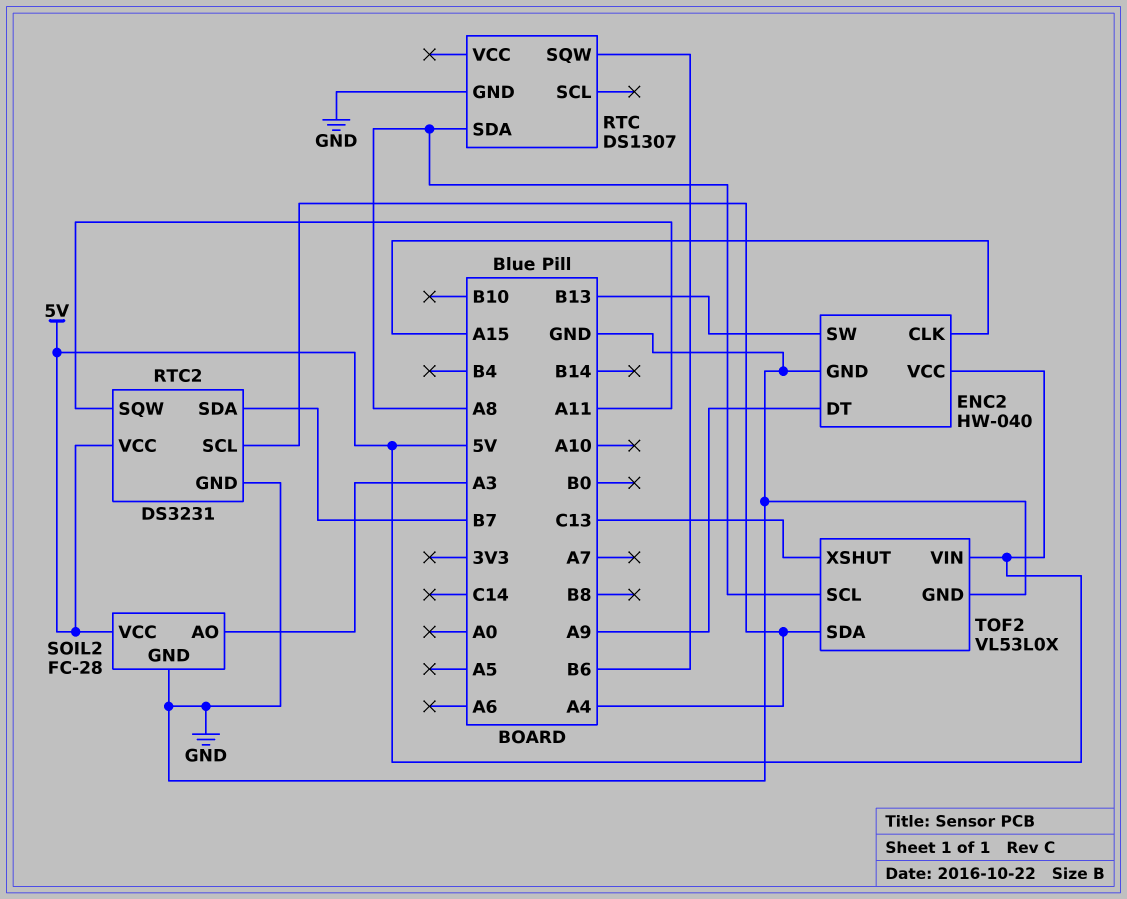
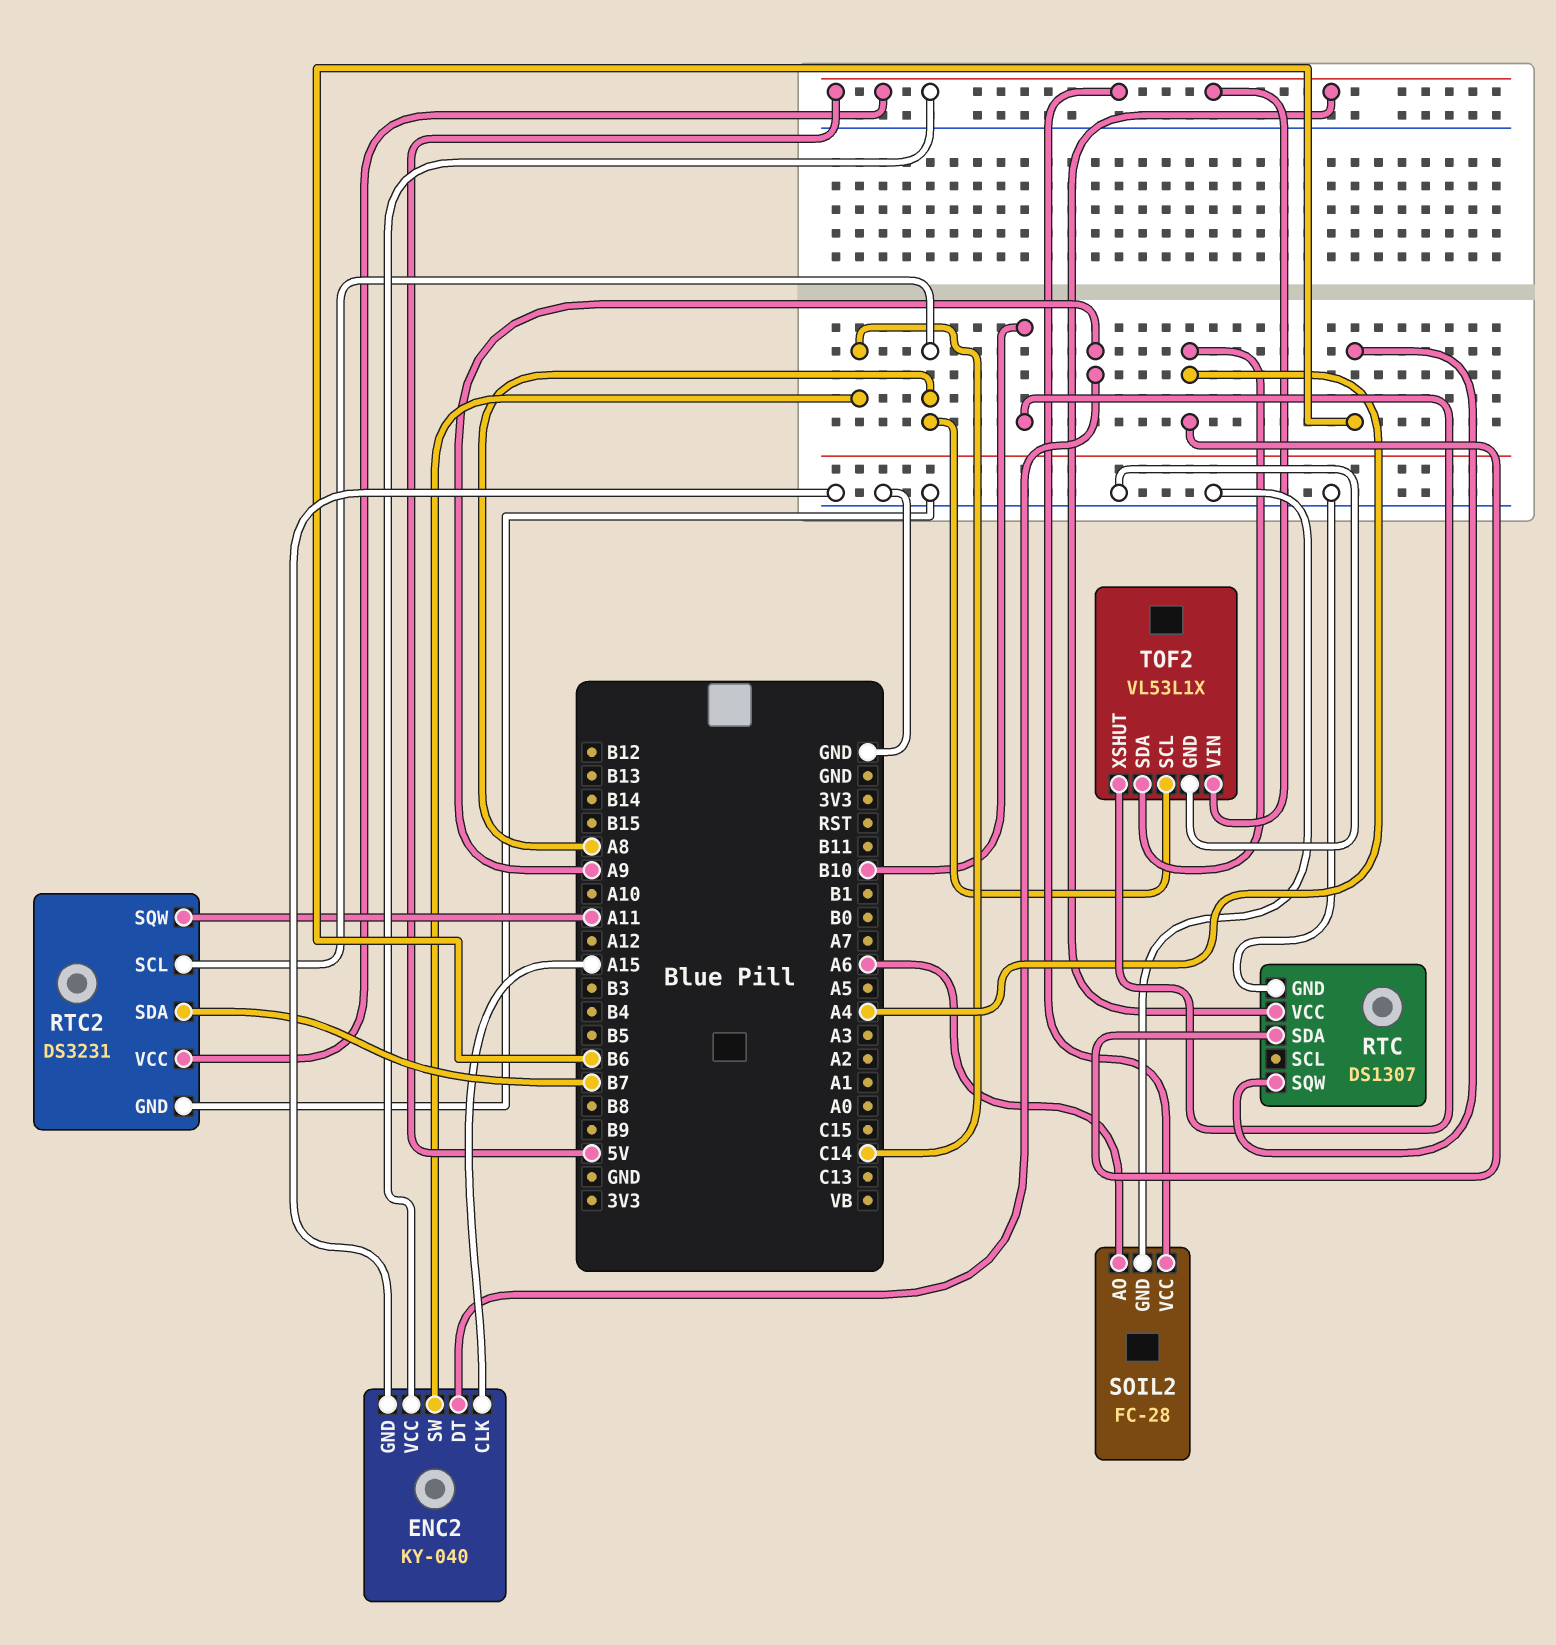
ENC2: HW-040 -> KY-040
ENC2 pin SW: B13 -> C14
RTC pin SDA: A8 -> A4
RTC pin VCC: none -> 5V
RTC2 pin SCL: A4 -> A8
SOIL2 pin AO: A3 -> A6
TOF2: VL53L0X -> VL53L1X
TOF2 pin XSHUT: C13 -> B10

